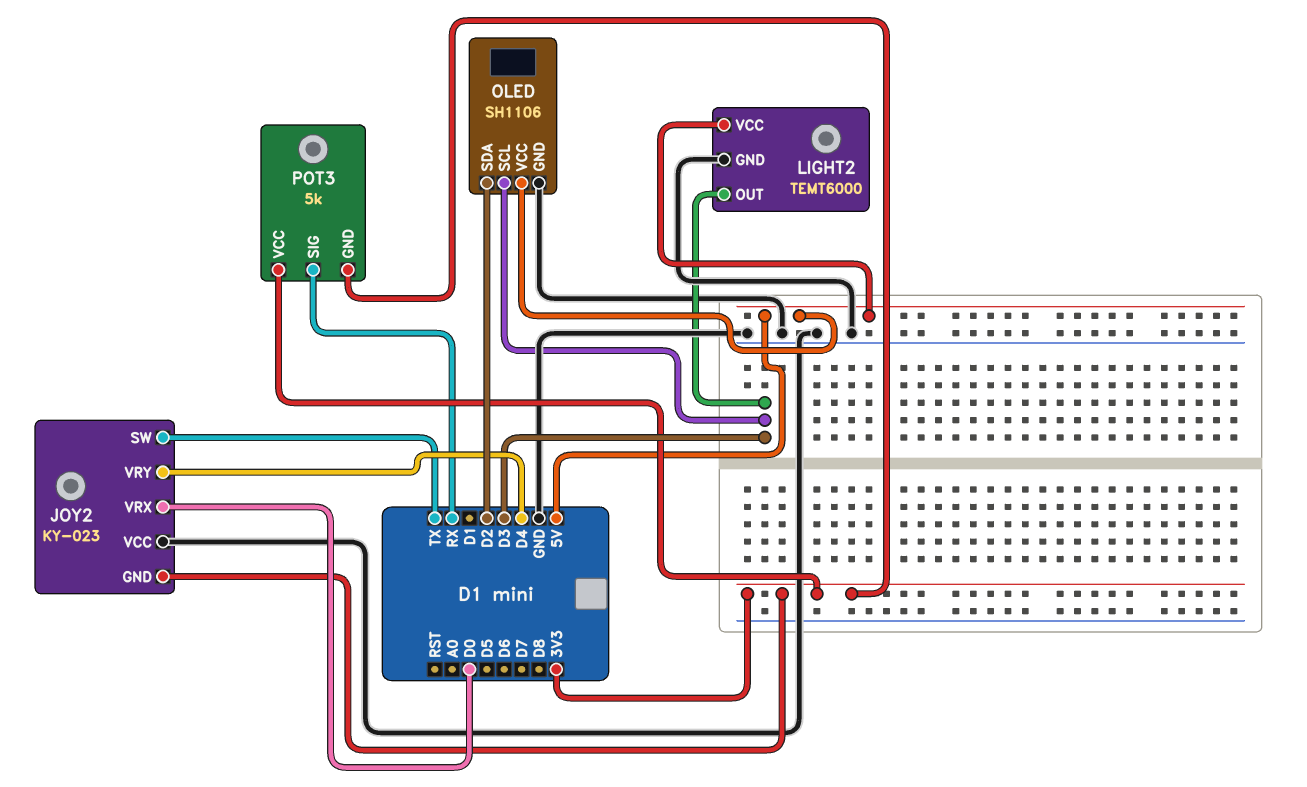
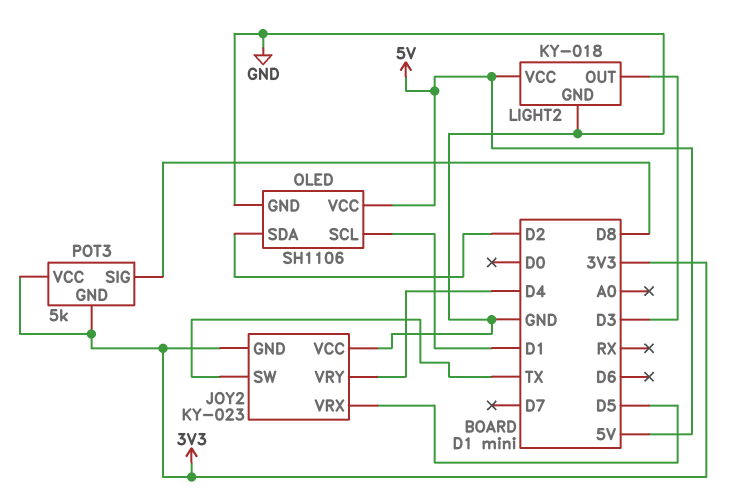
JOY2 pin VRX: D0 -> D5
LIGHT2: TEMT6000 -> KY-018
OLED pin SCL: D3 -> D1
POT3 pin SIG: RX -> D8

